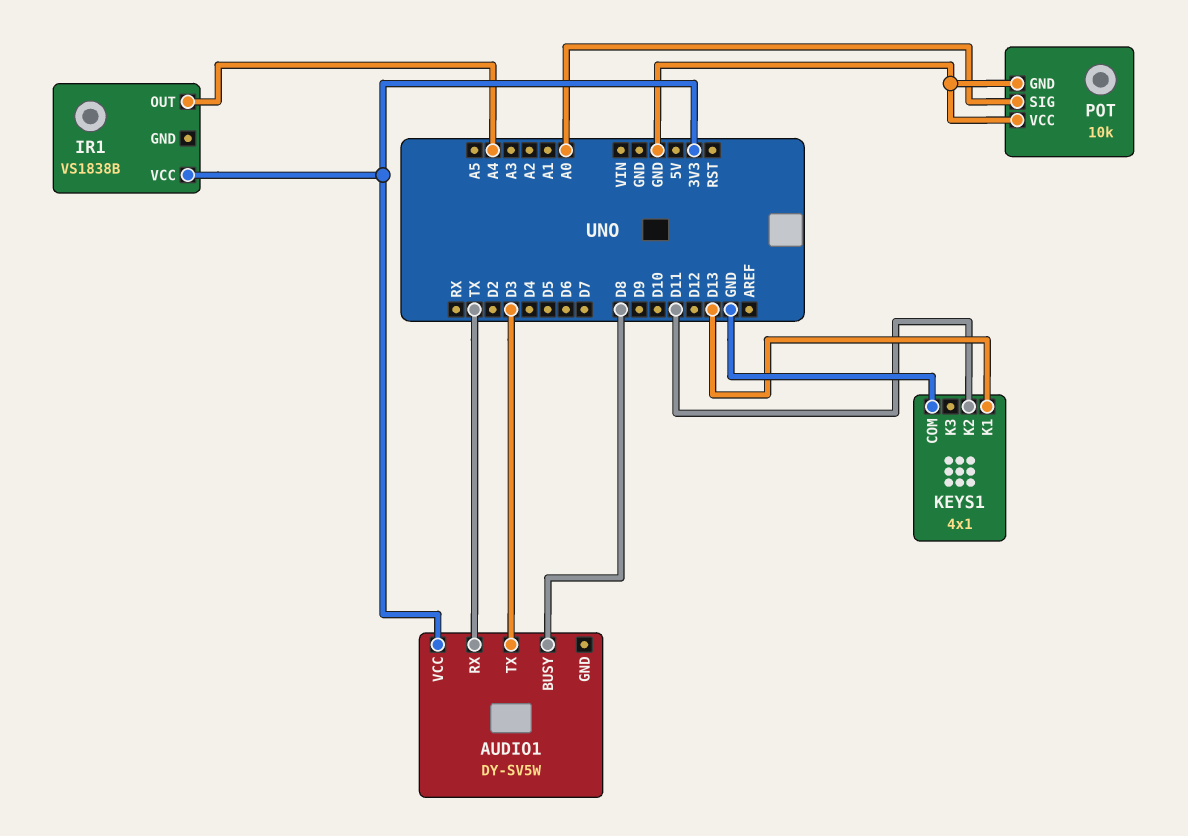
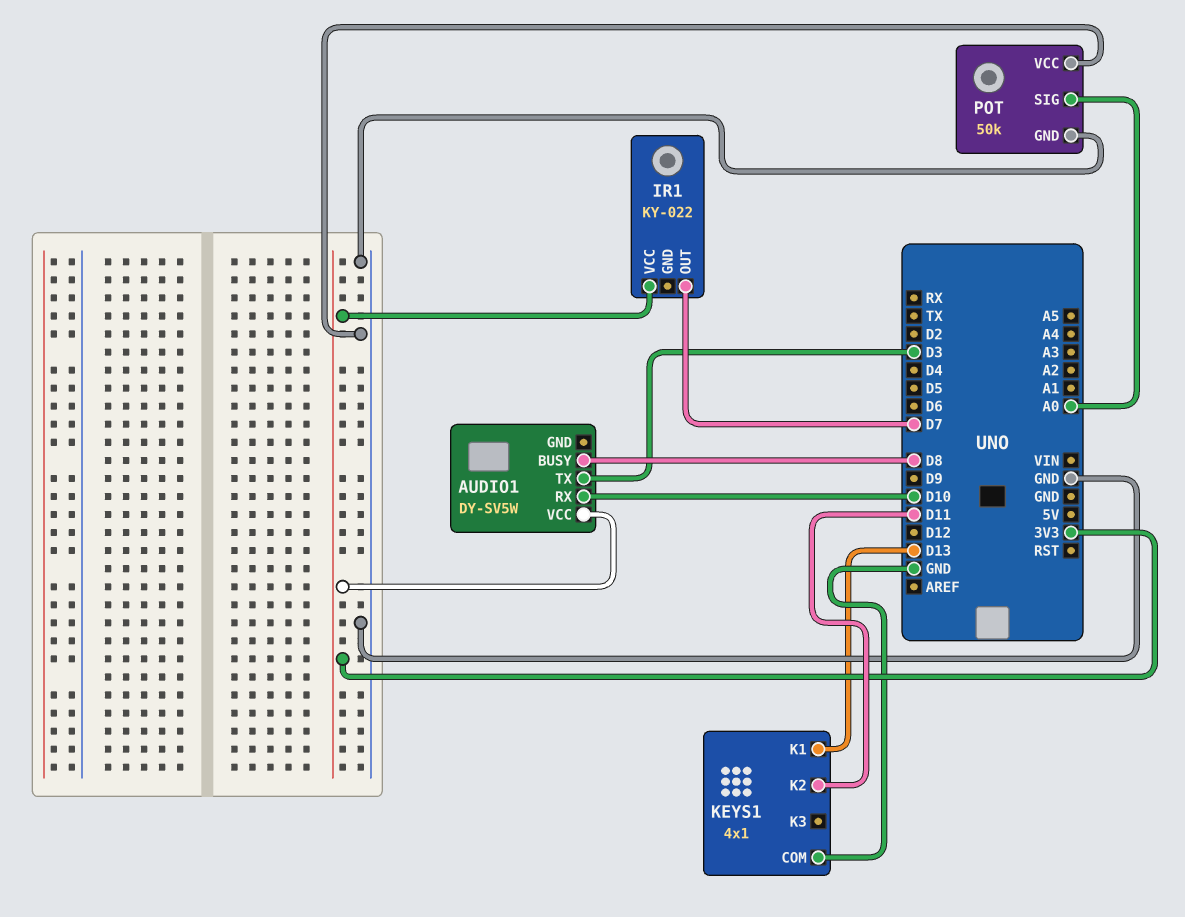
AUDIO1 pin RX: TX -> D10
IR1: VS1838B -> KY-022
IR1 pin OUT: A4 -> D7
POT: 10k -> 50k

